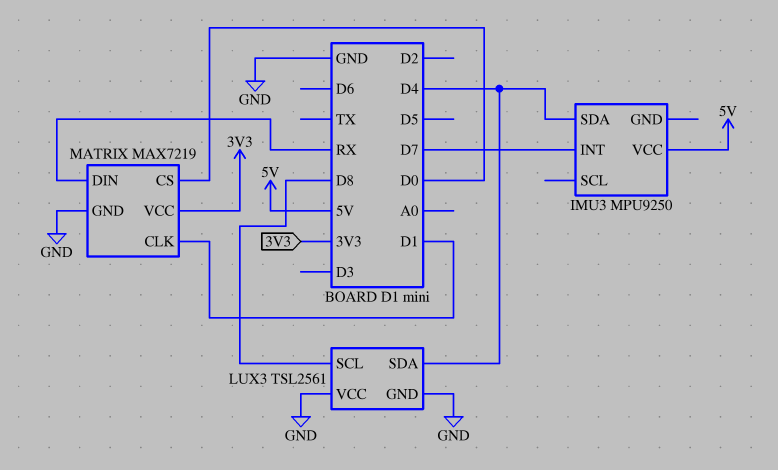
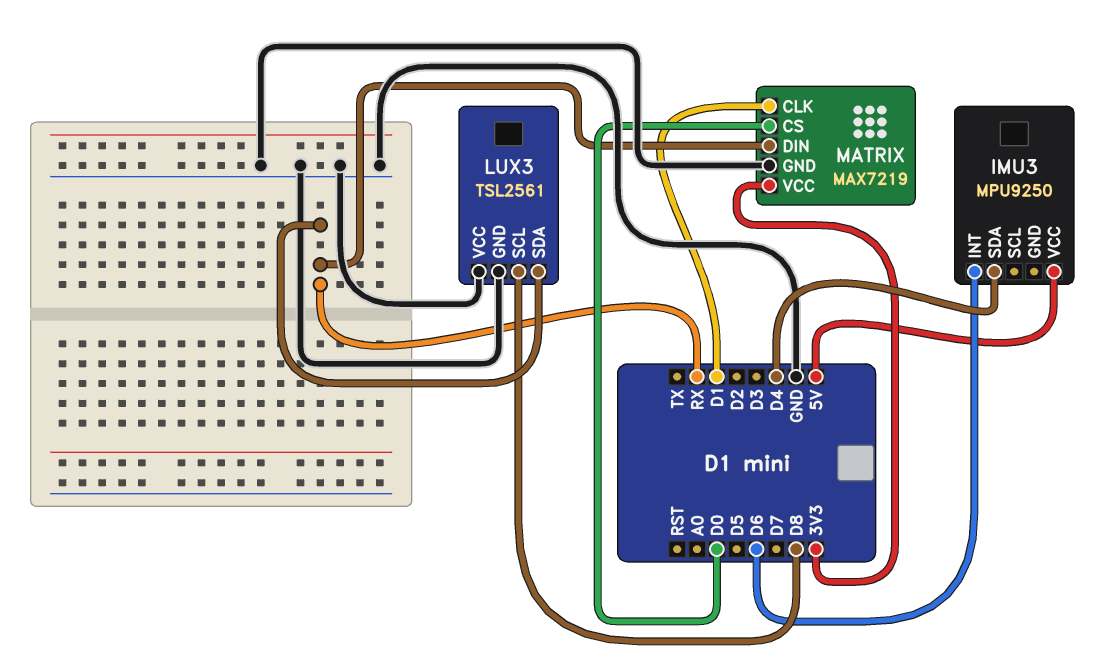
IMU3 pin INT: D7 -> D6
LUX3 pin SDA: D4 -> RX

